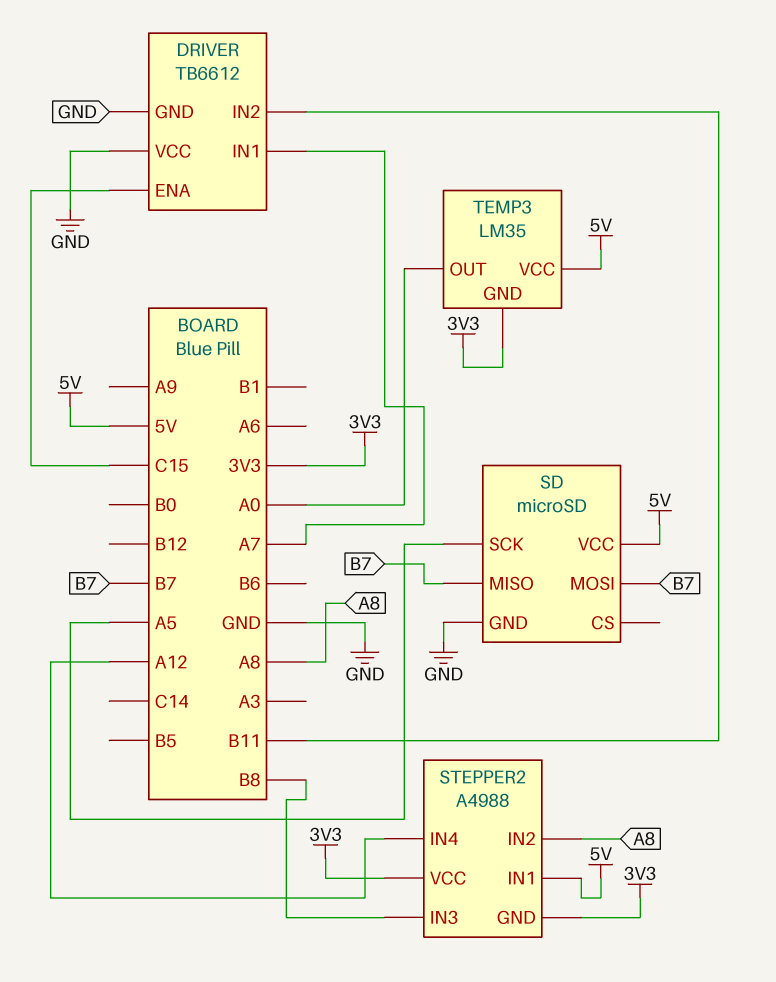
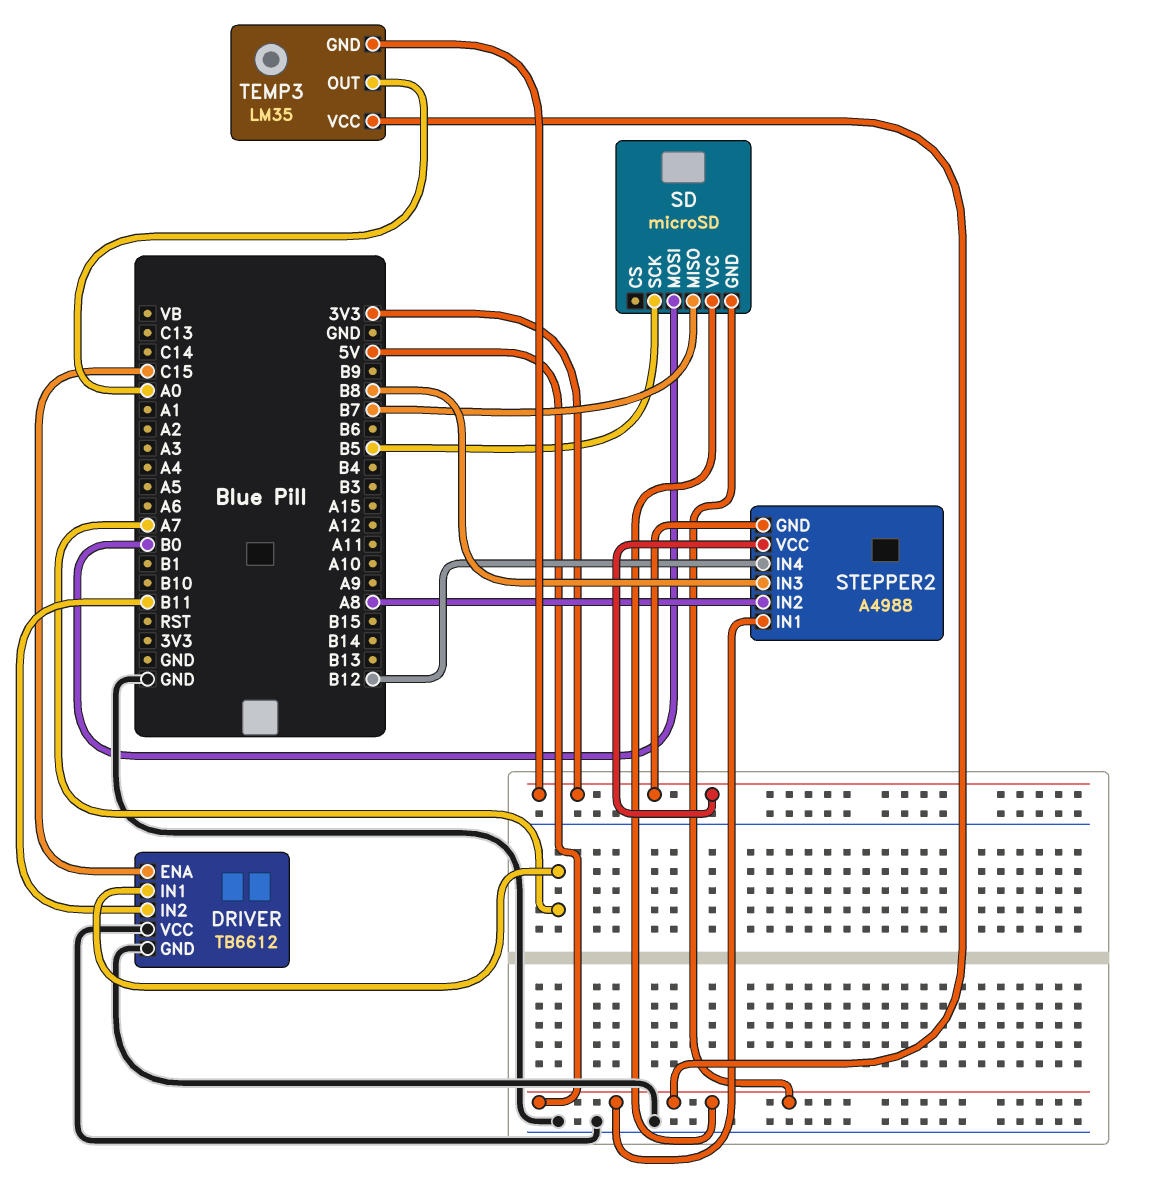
SD pin GND: GND -> 5V
SD pin MOSI: B7 -> B0
SD pin SCK: A5 -> B5
STEPPER2 pin IN4: A12 -> B12

